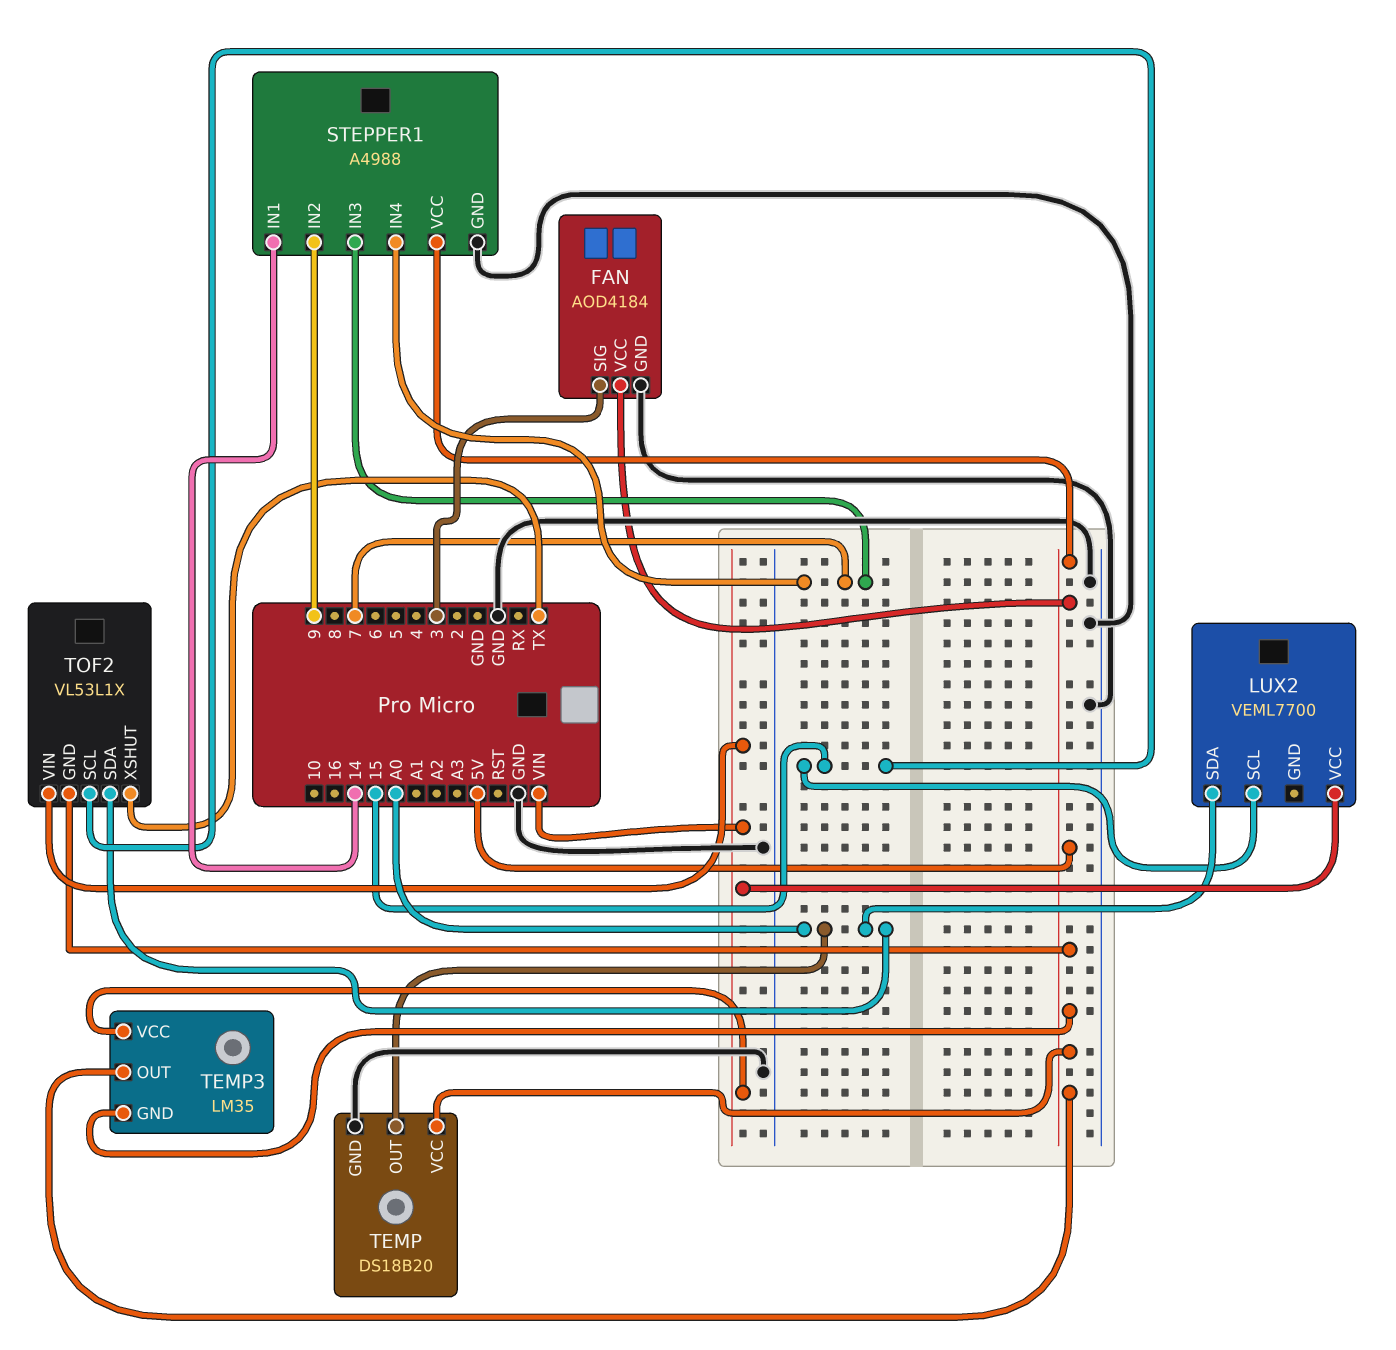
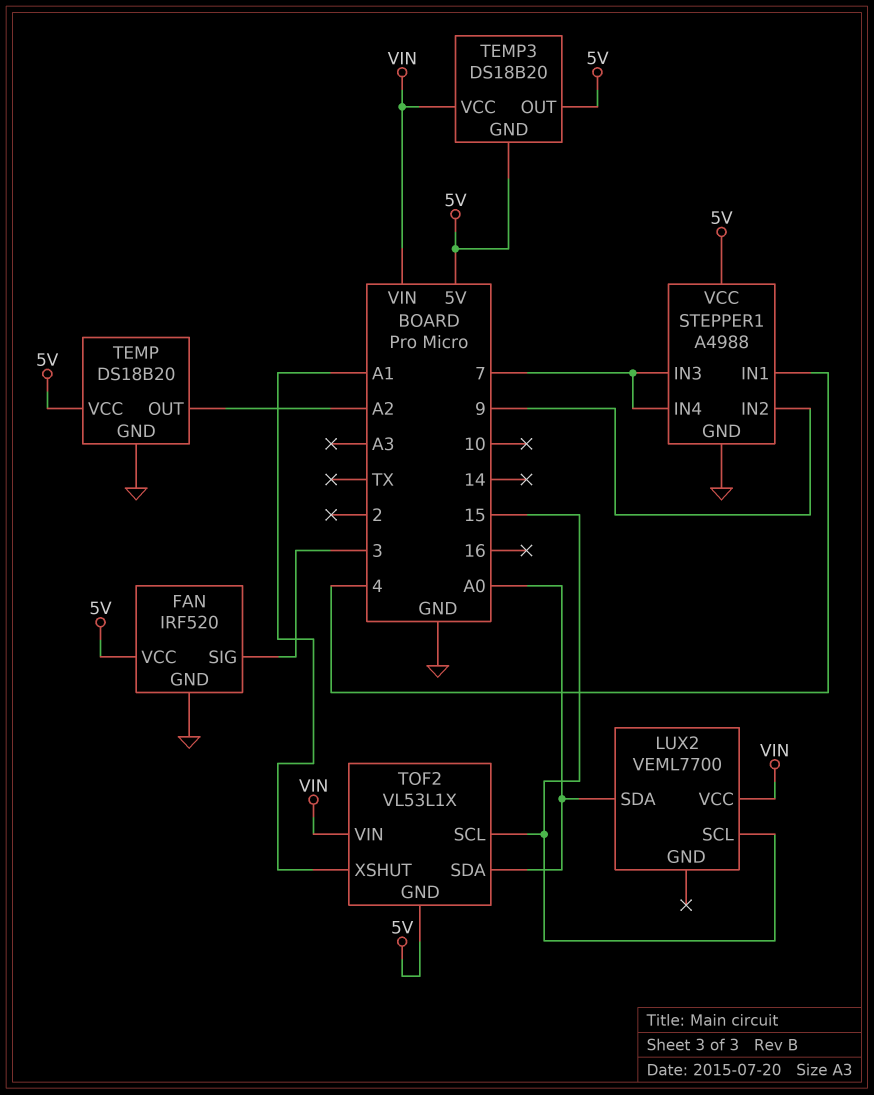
FAN: AOD4184 -> IRF520
STEPPER1 pin IN1: 14 -> 4
TEMP pin OUT: A0 -> A2
TEMP3: LM35 -> DS18B20
TOF2 pin XSHUT: TX -> A1

